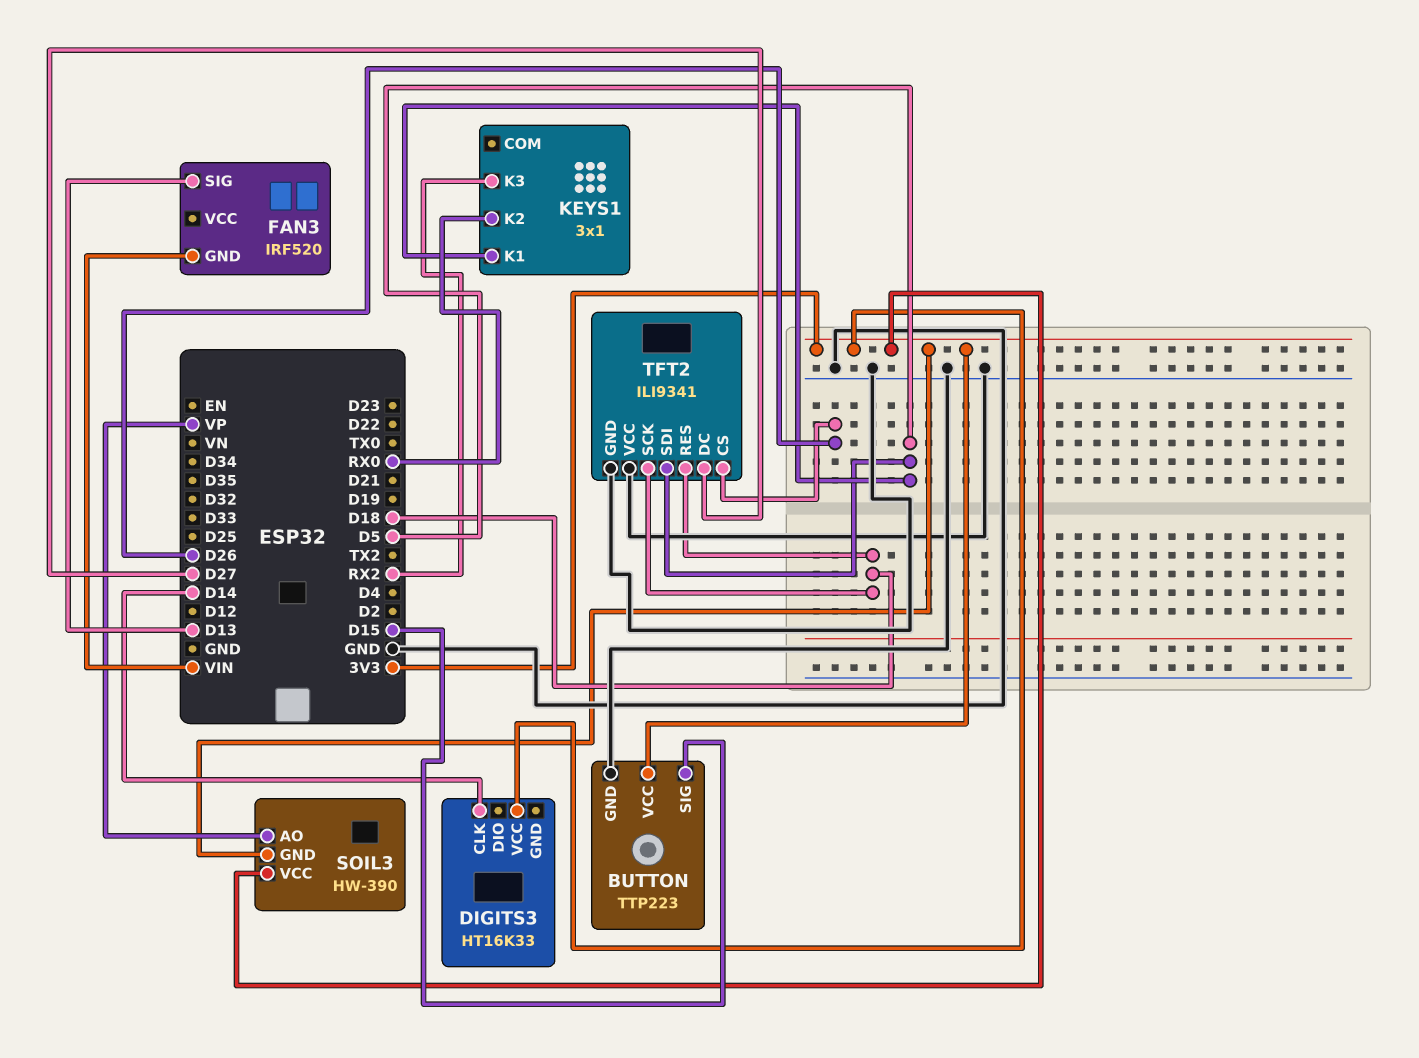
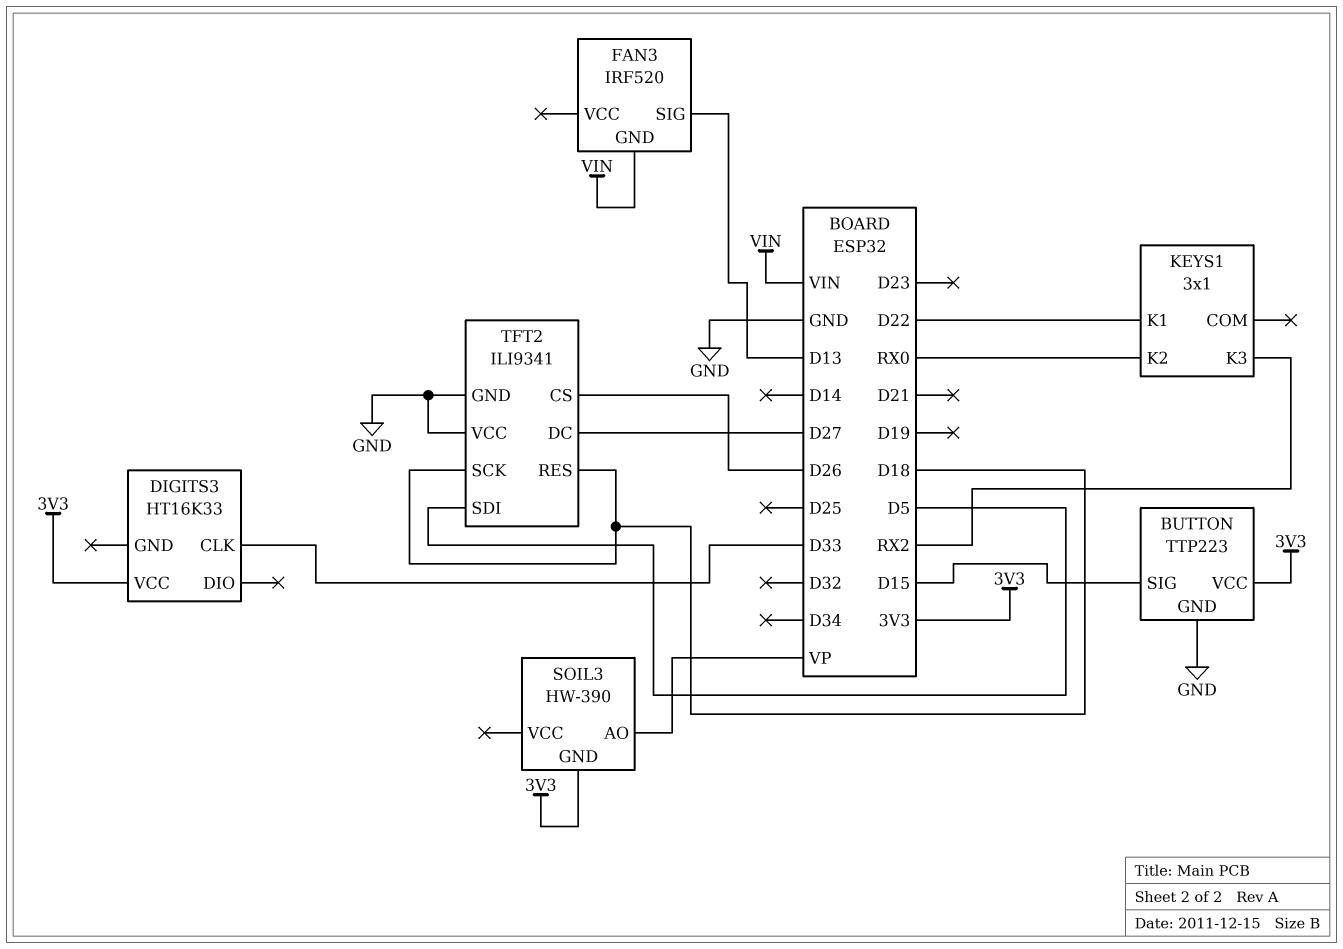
DIGITS3 pin CLK: D14 -> D33
KEYS1 pin K1: D5 -> D22
SOIL3 pin VCC: 3V3 -> none

